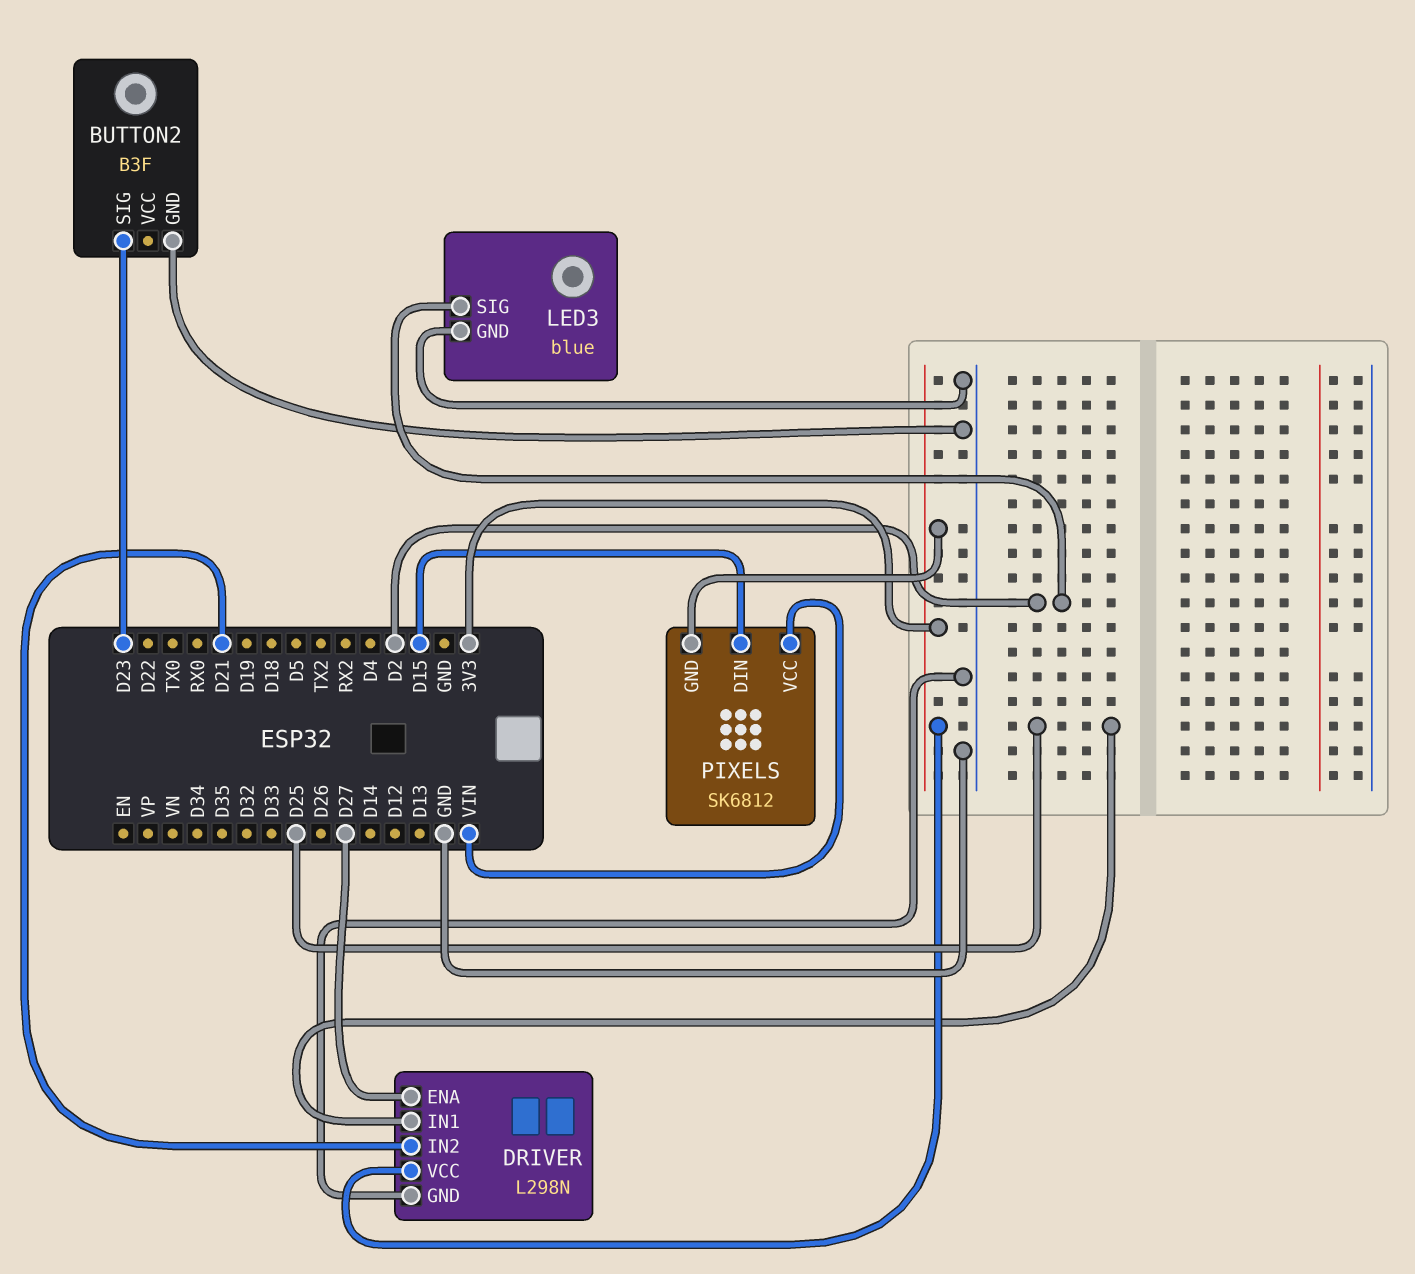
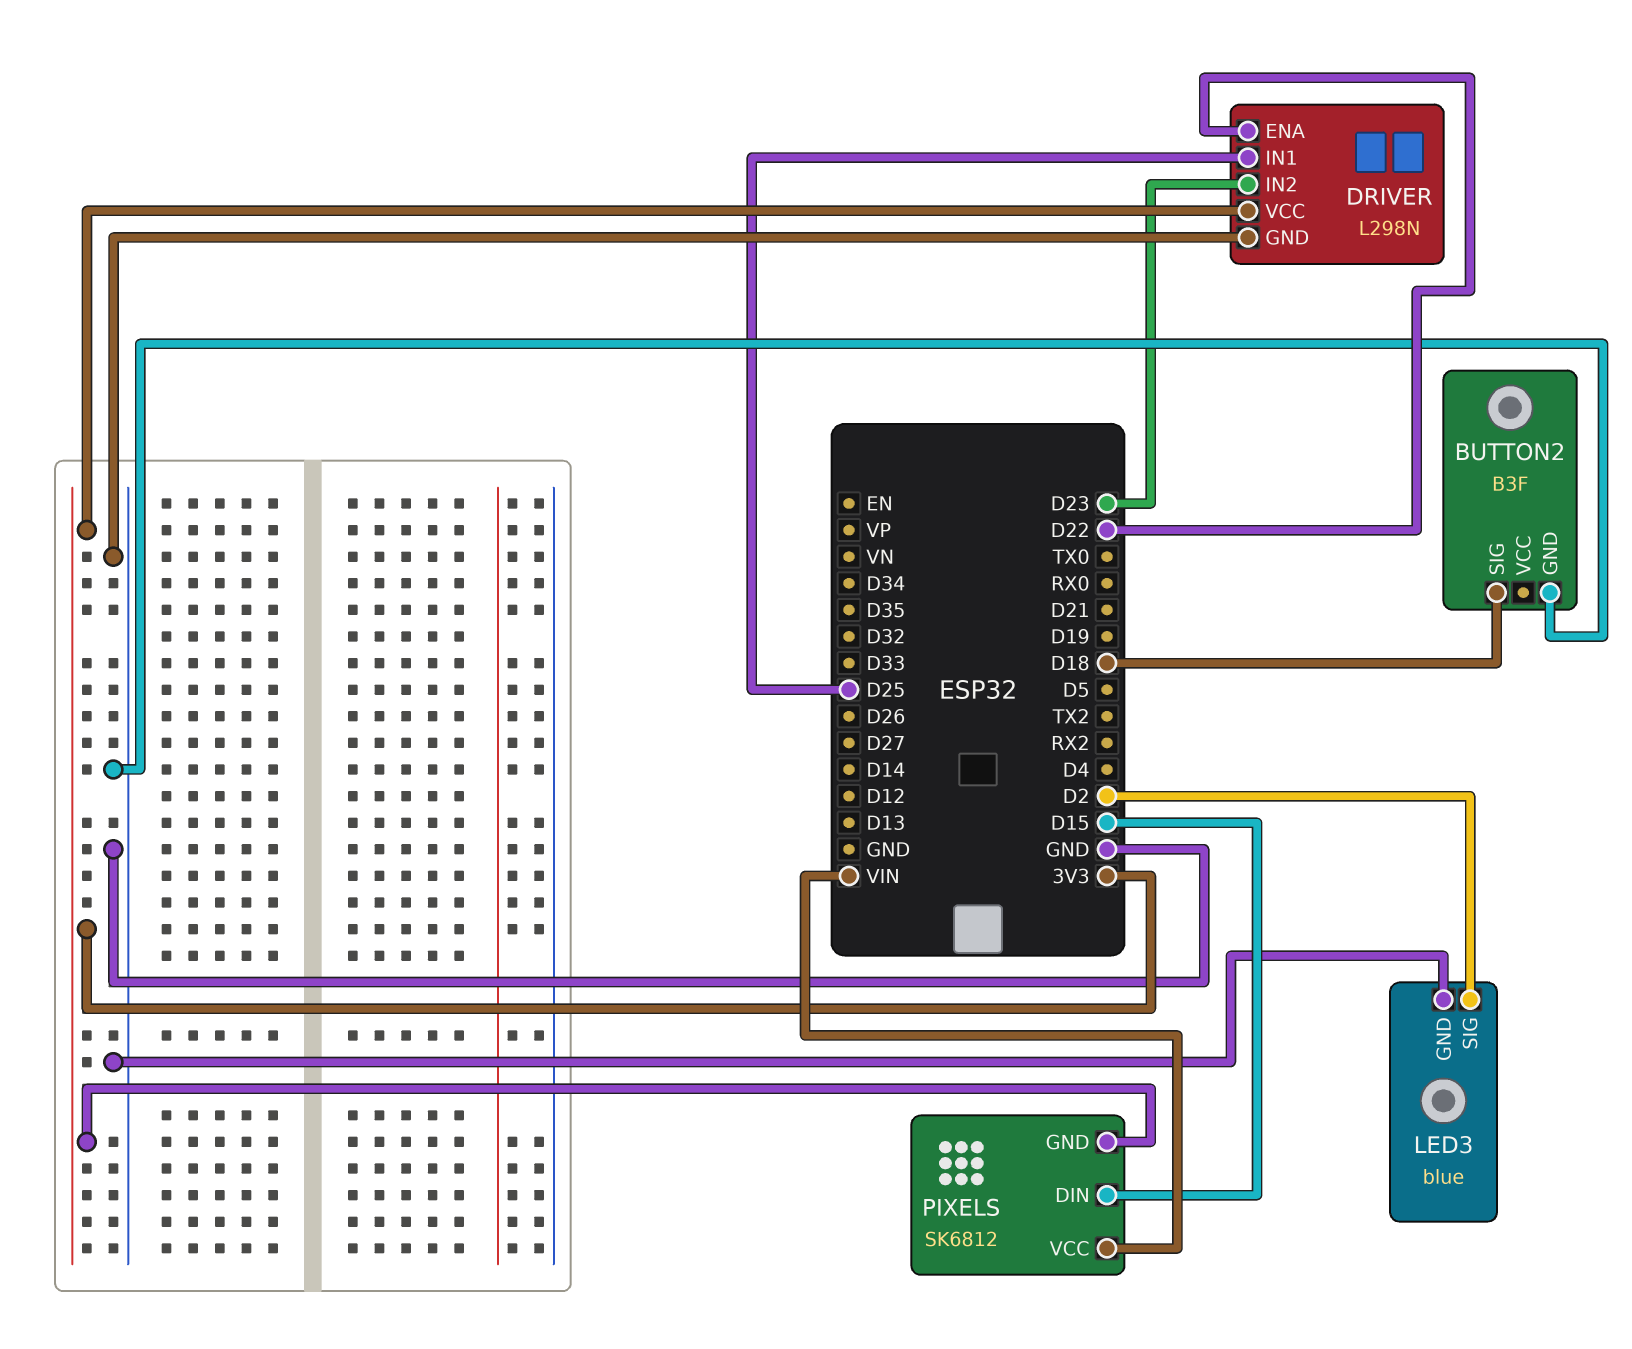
BUTTON2 pin SIG: D23 -> D18
DRIVER pin ENA: D27 -> D22
DRIVER pin IN2: D21 -> D23

